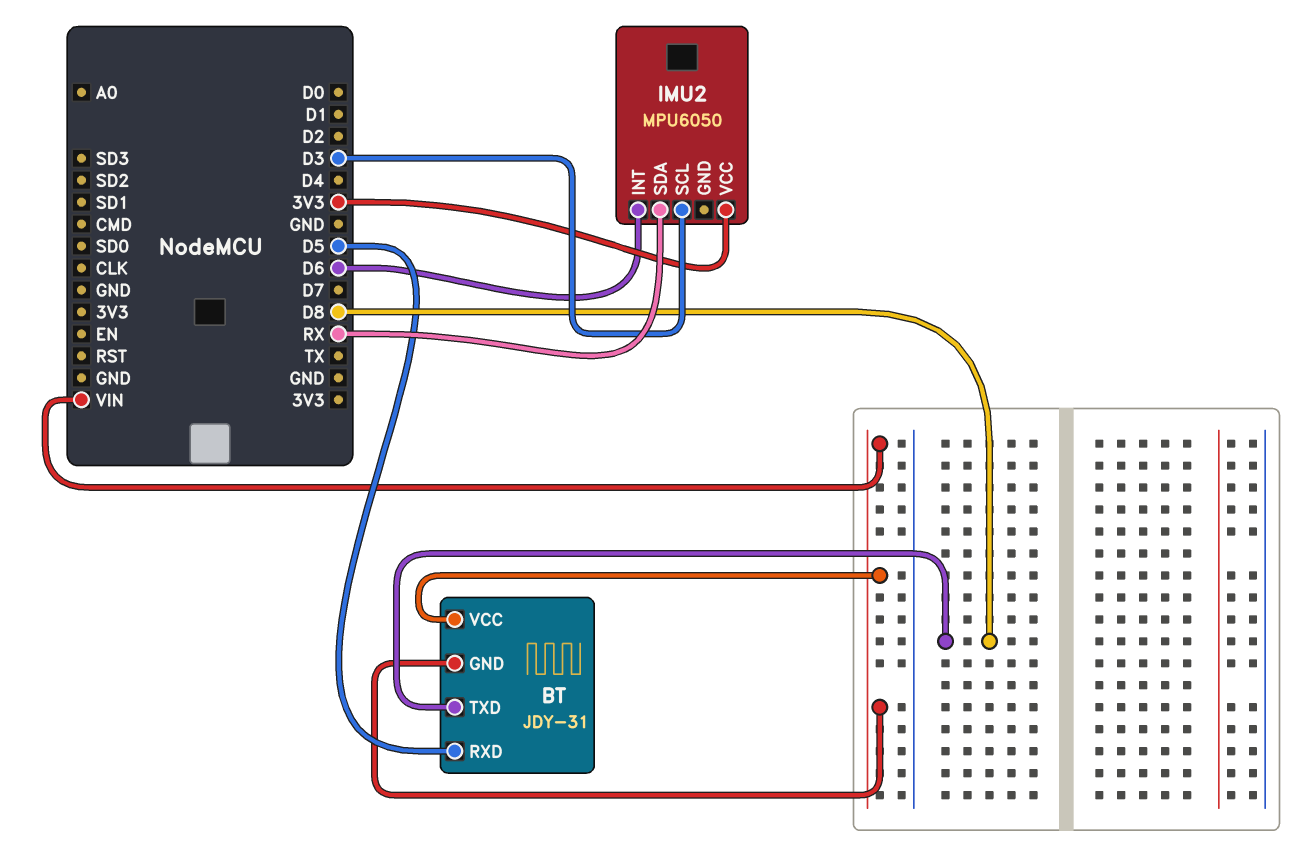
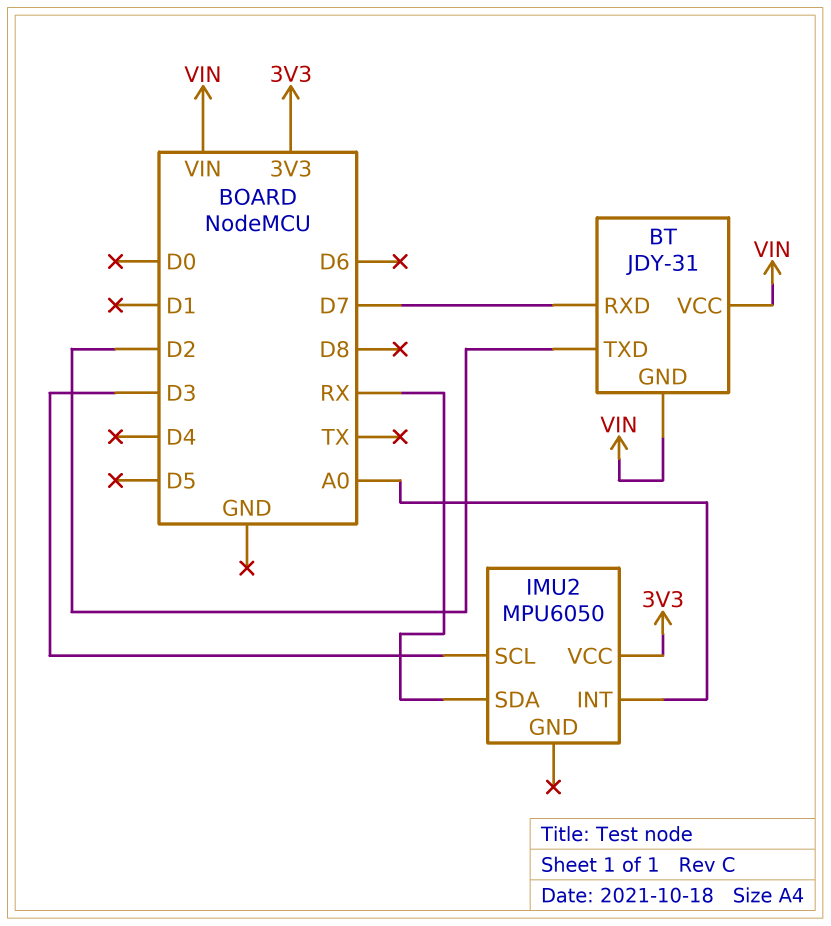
BT pin RXD: D5 -> D7
BT pin TXD: D8 -> D2
IMU2 pin INT: D6 -> A0

